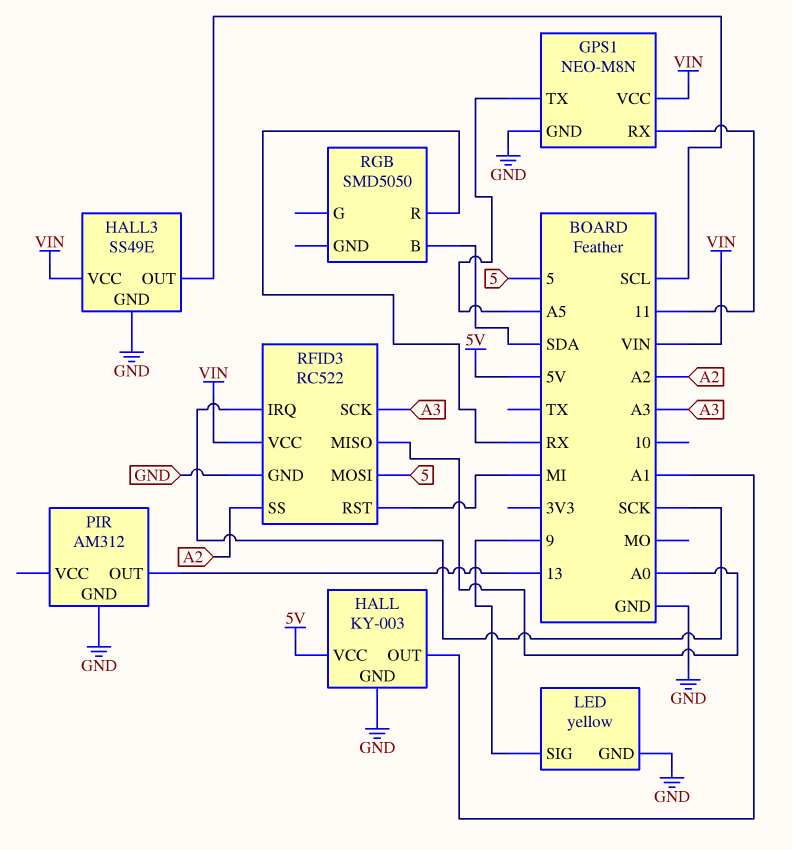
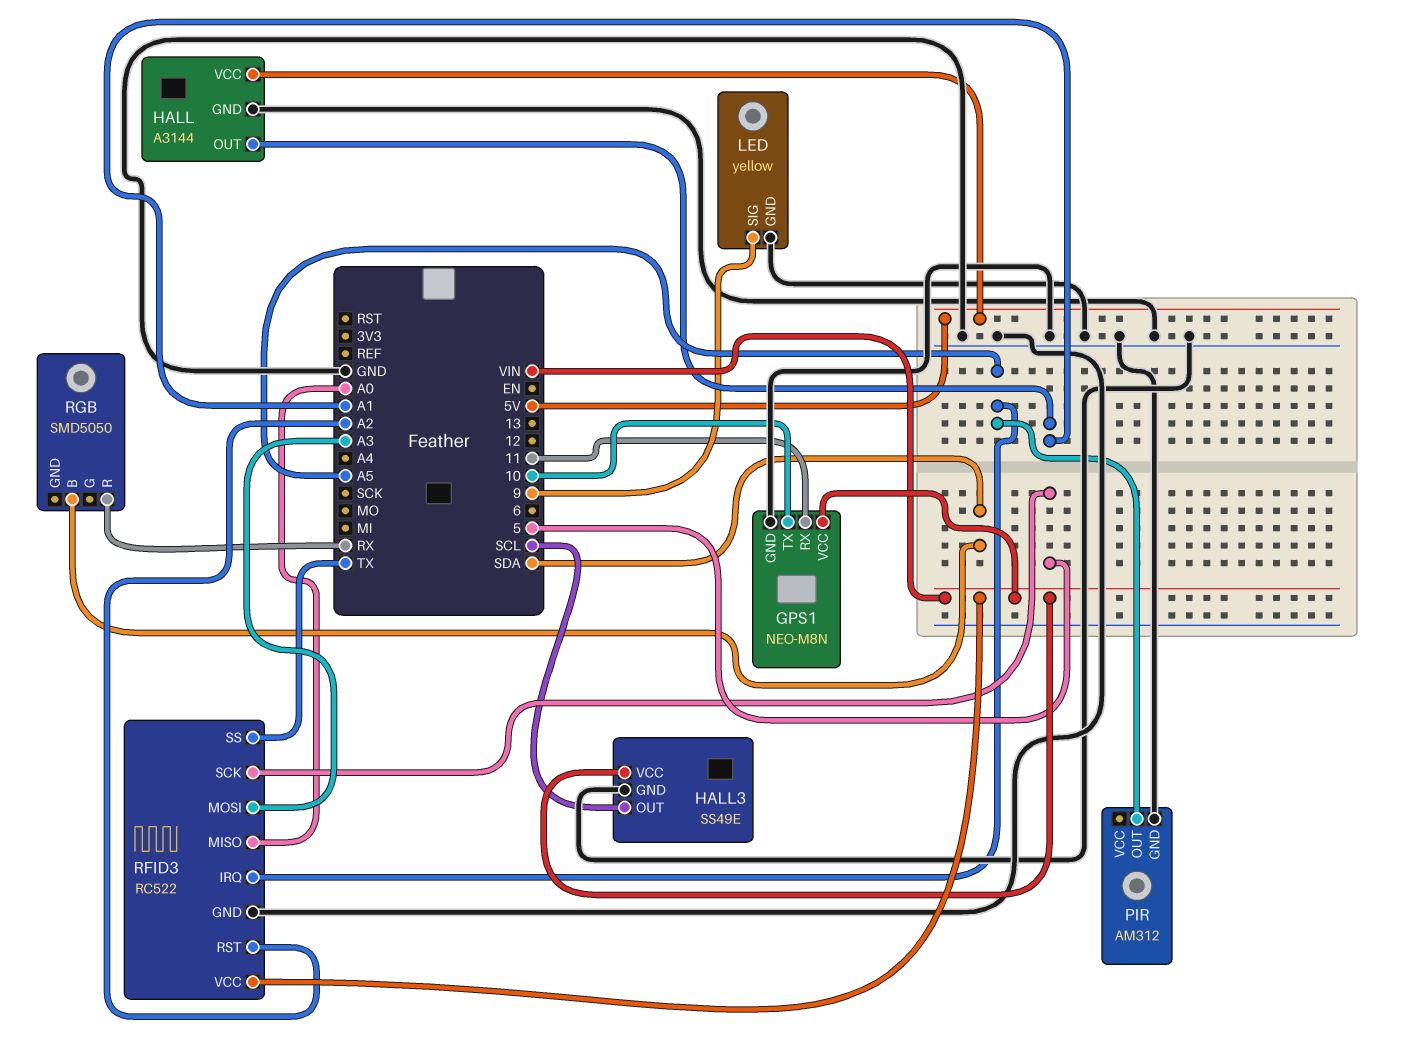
GPS1 pin TX: A5 -> 10
HALL: KY-003 -> A3144
PIR pin OUT: 13 -> A5
RFID3 pin IRQ: SCK -> A5
RFID3 pin MOSI: 5 -> A3
RFID3 pin RST: MI -> A2
RFID3 pin SCK: A3 -> 5
RFID3 pin SS: A2 -> TX

